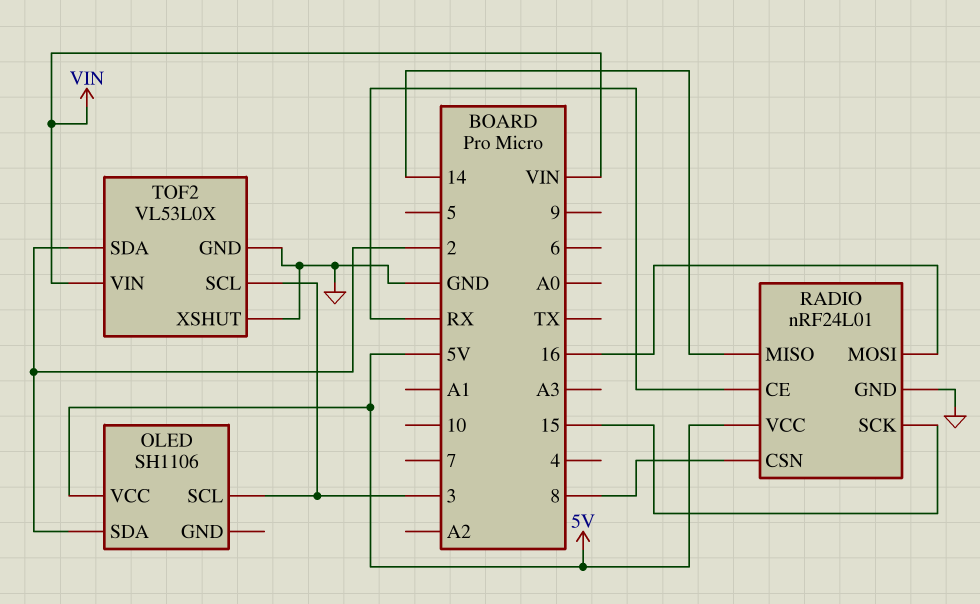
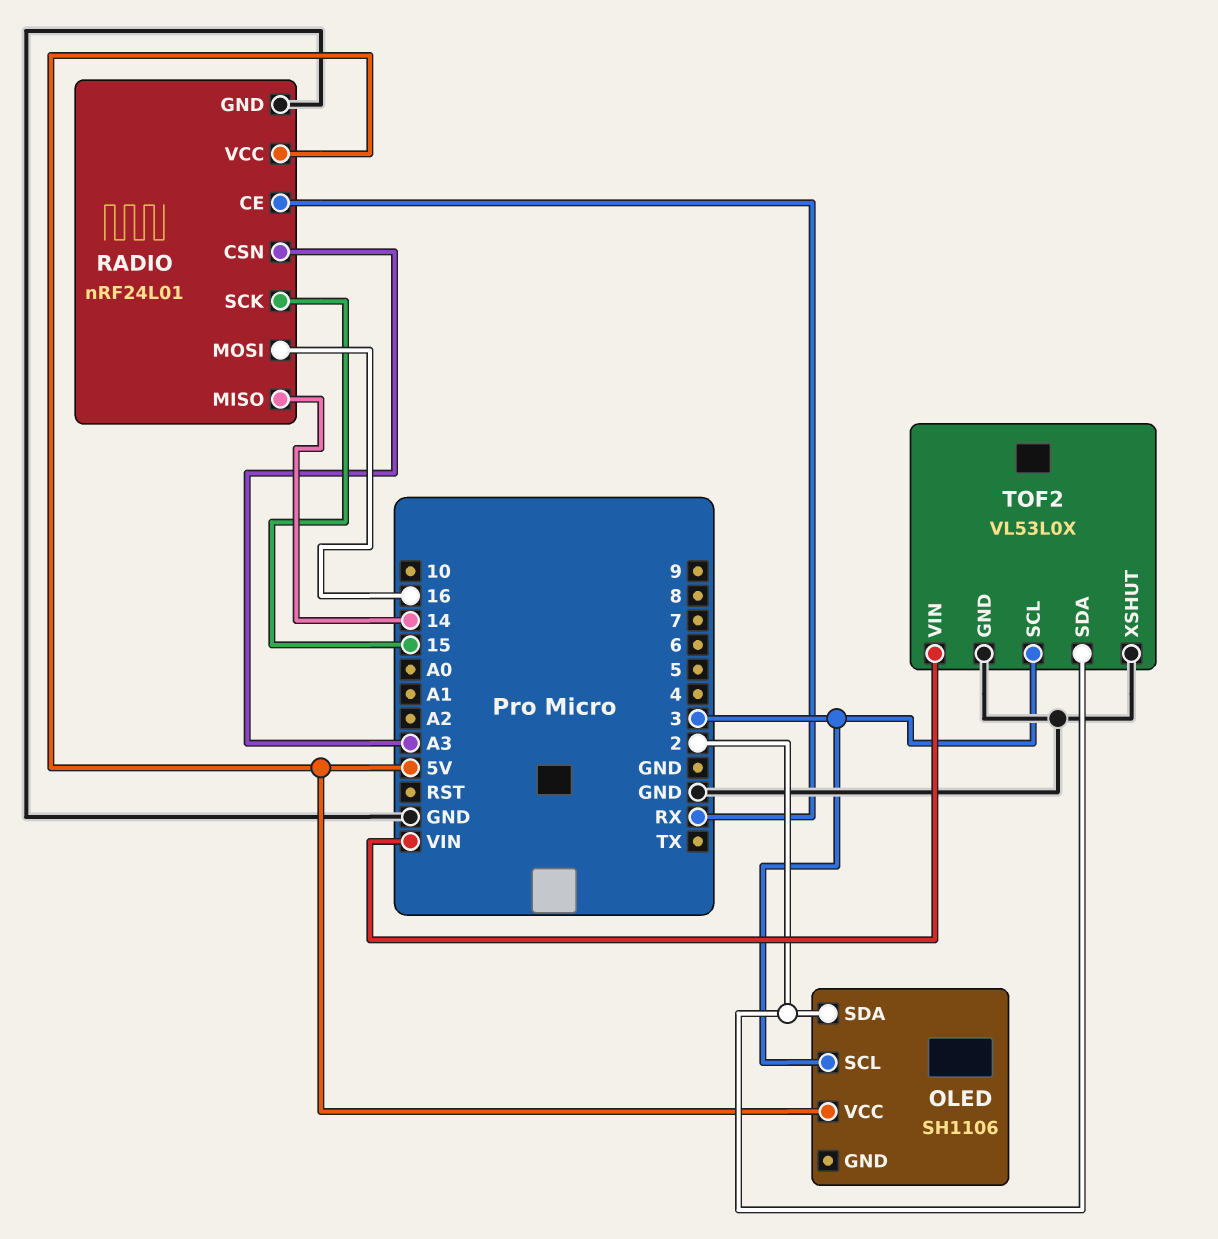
RADIO pin CSN: 8 -> A3

